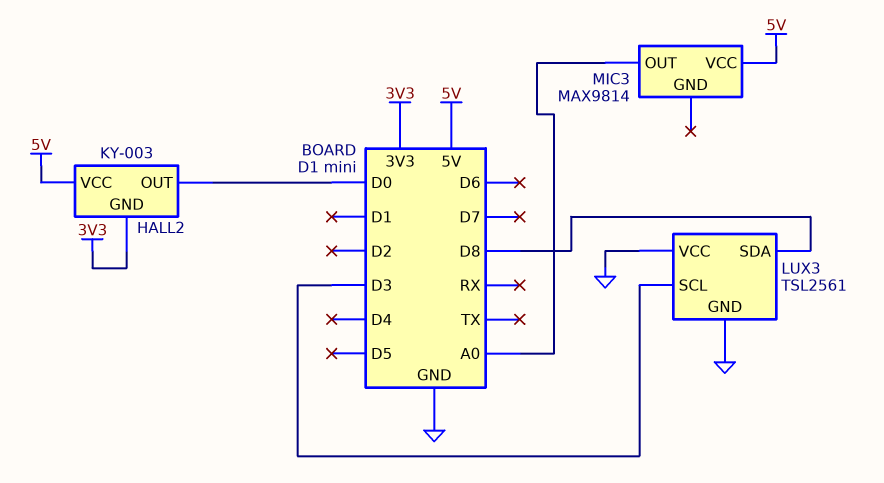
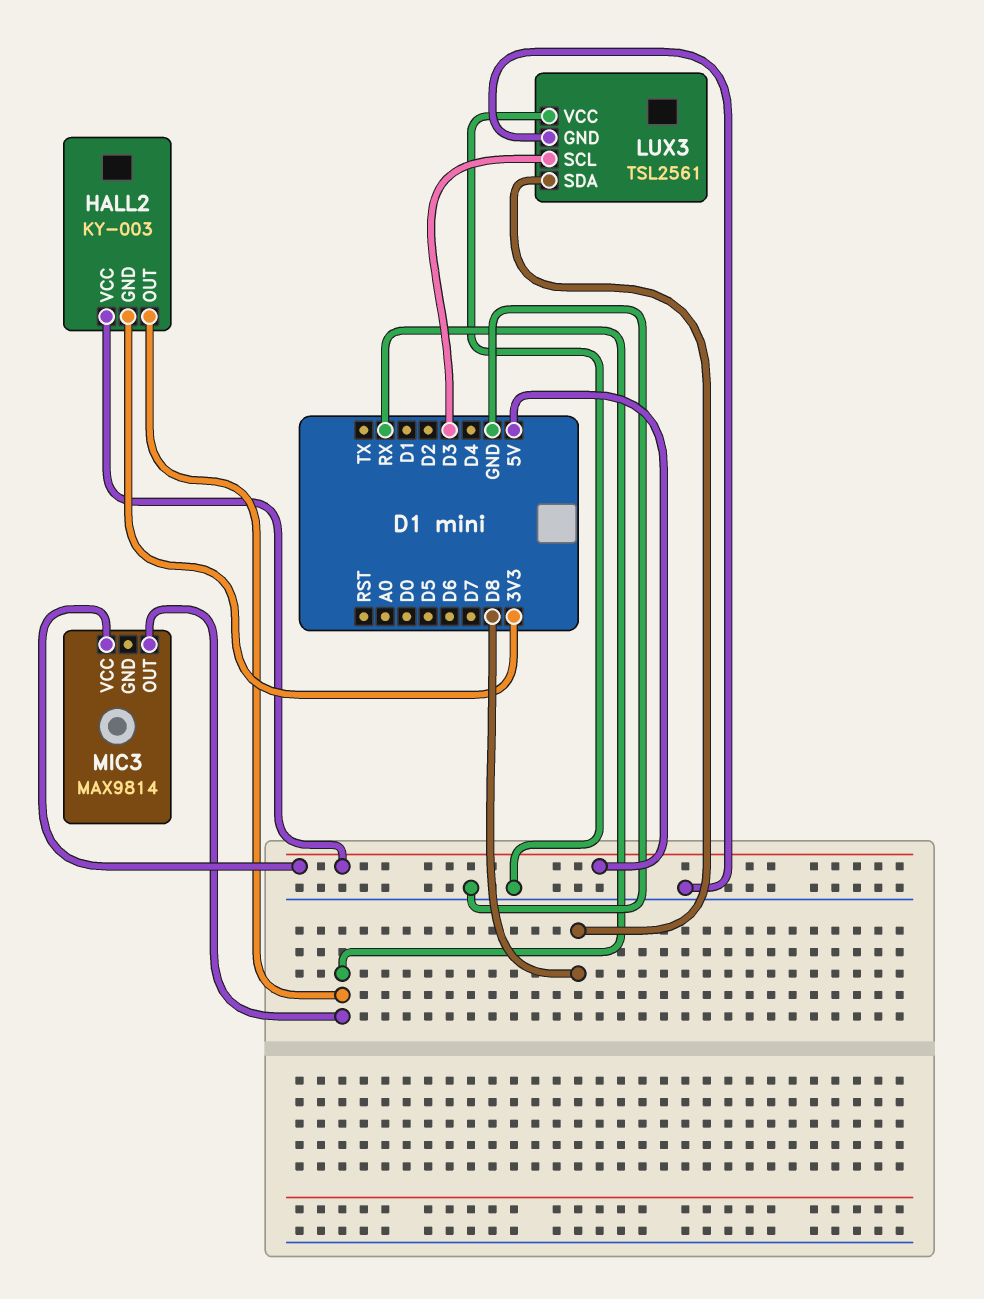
HALL2 pin OUT: D0 -> RX
MIC3 pin OUT: A0 -> RX

